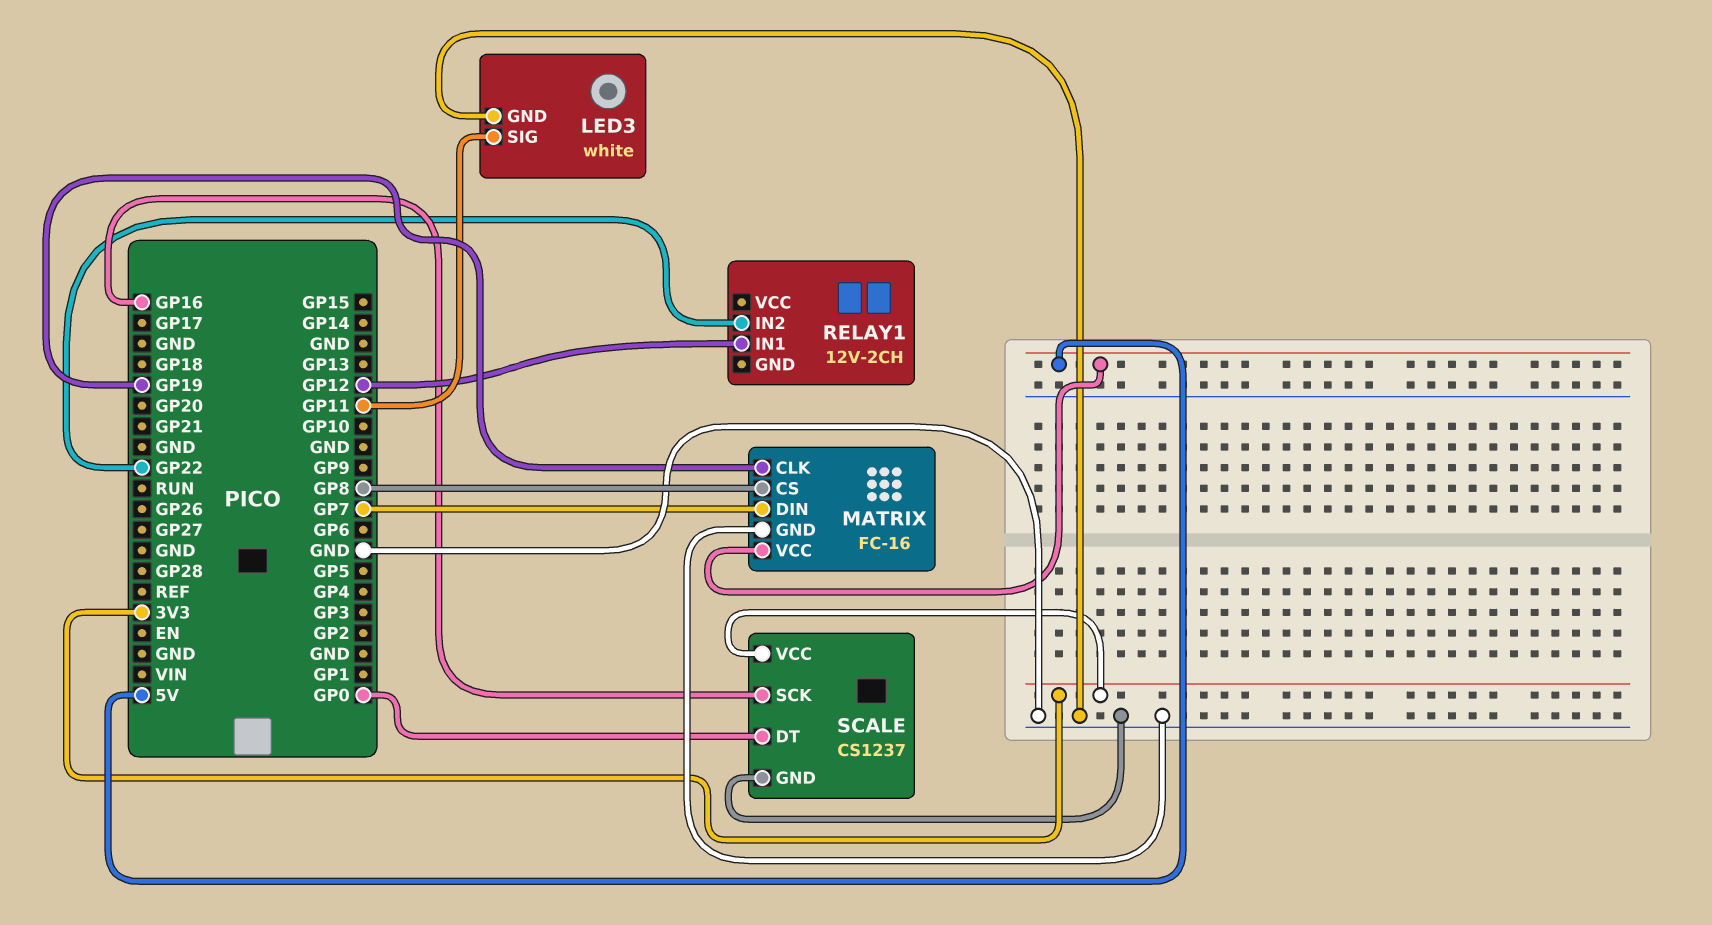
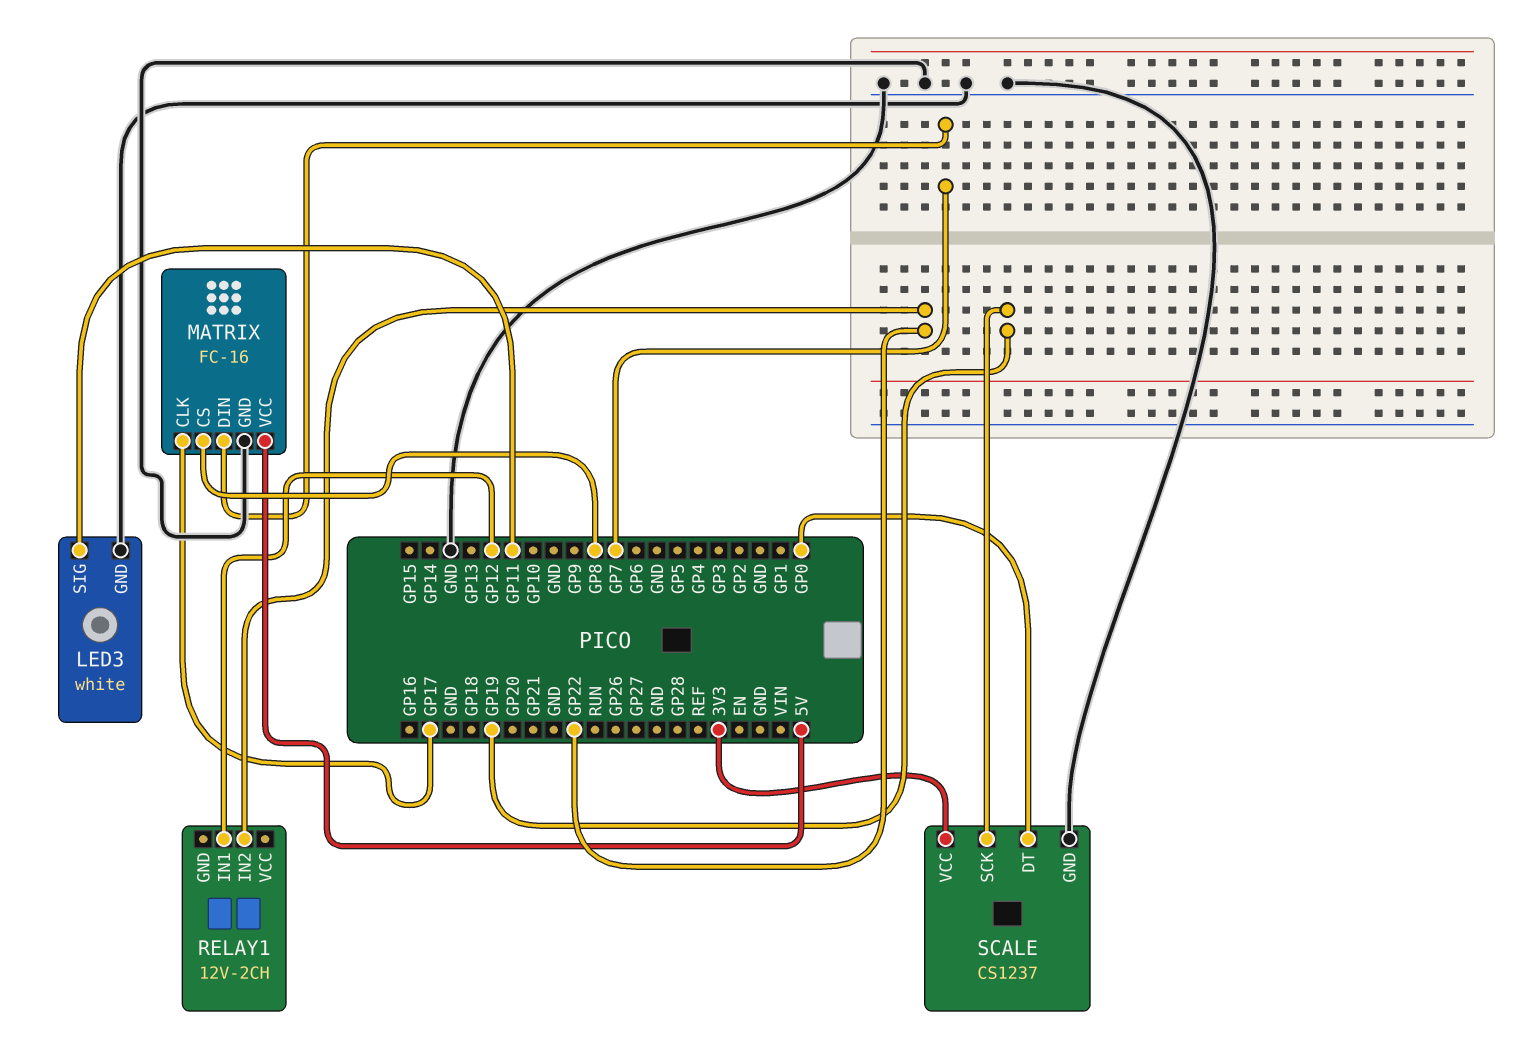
MATRIX pin CLK: GP19 -> GP17
SCALE pin SCK: GP16 -> GP19

